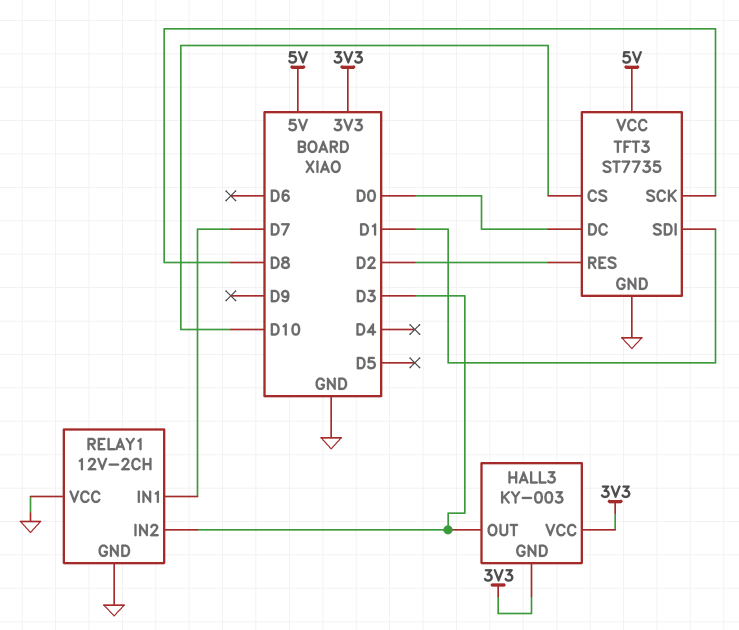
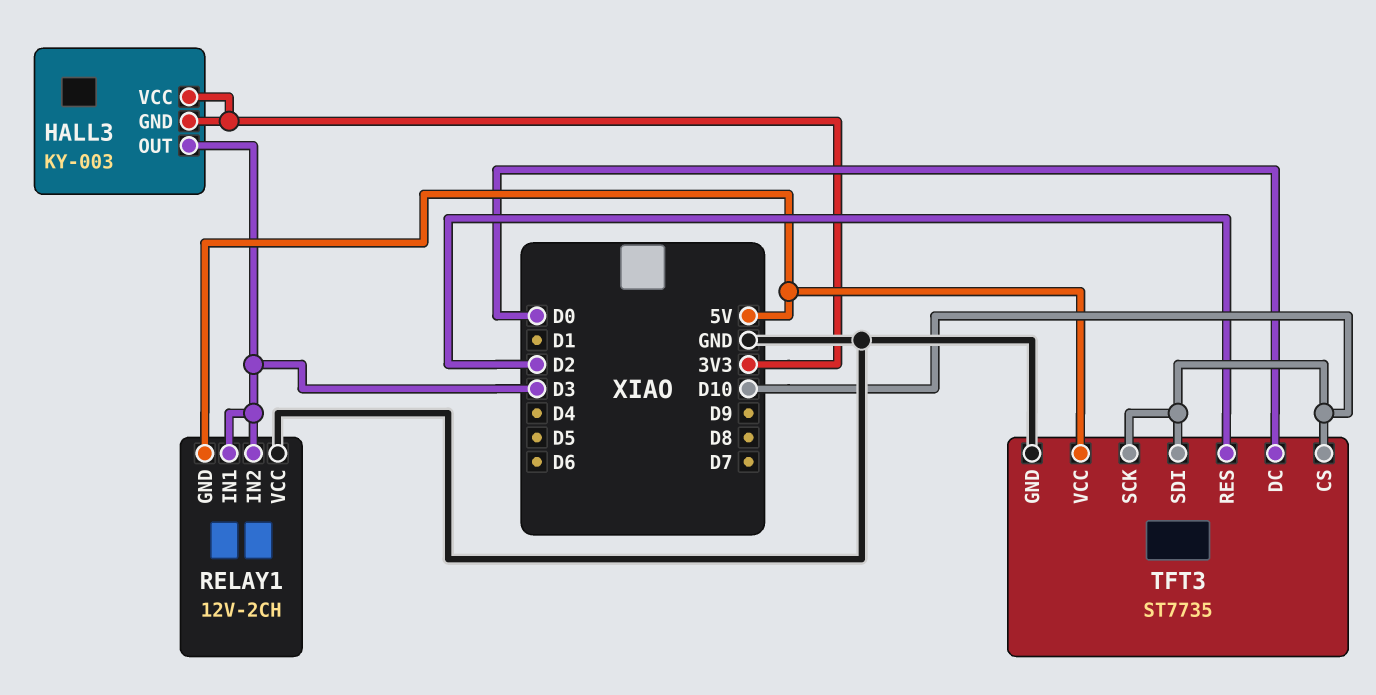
RELAY1 pin GND: GND -> 5V
RELAY1 pin IN1: D7 -> D3
TFT3 pin SCK: D8 -> D10
TFT3 pin SDI: D1 -> D10

